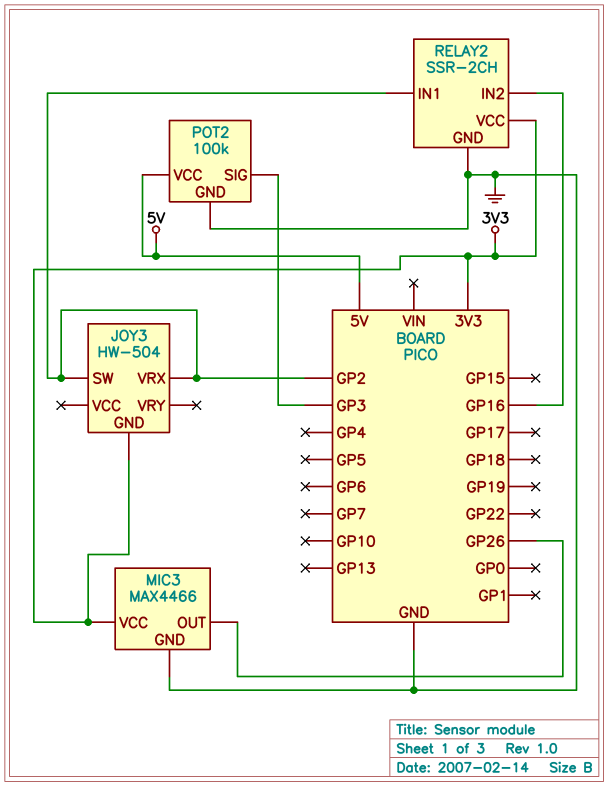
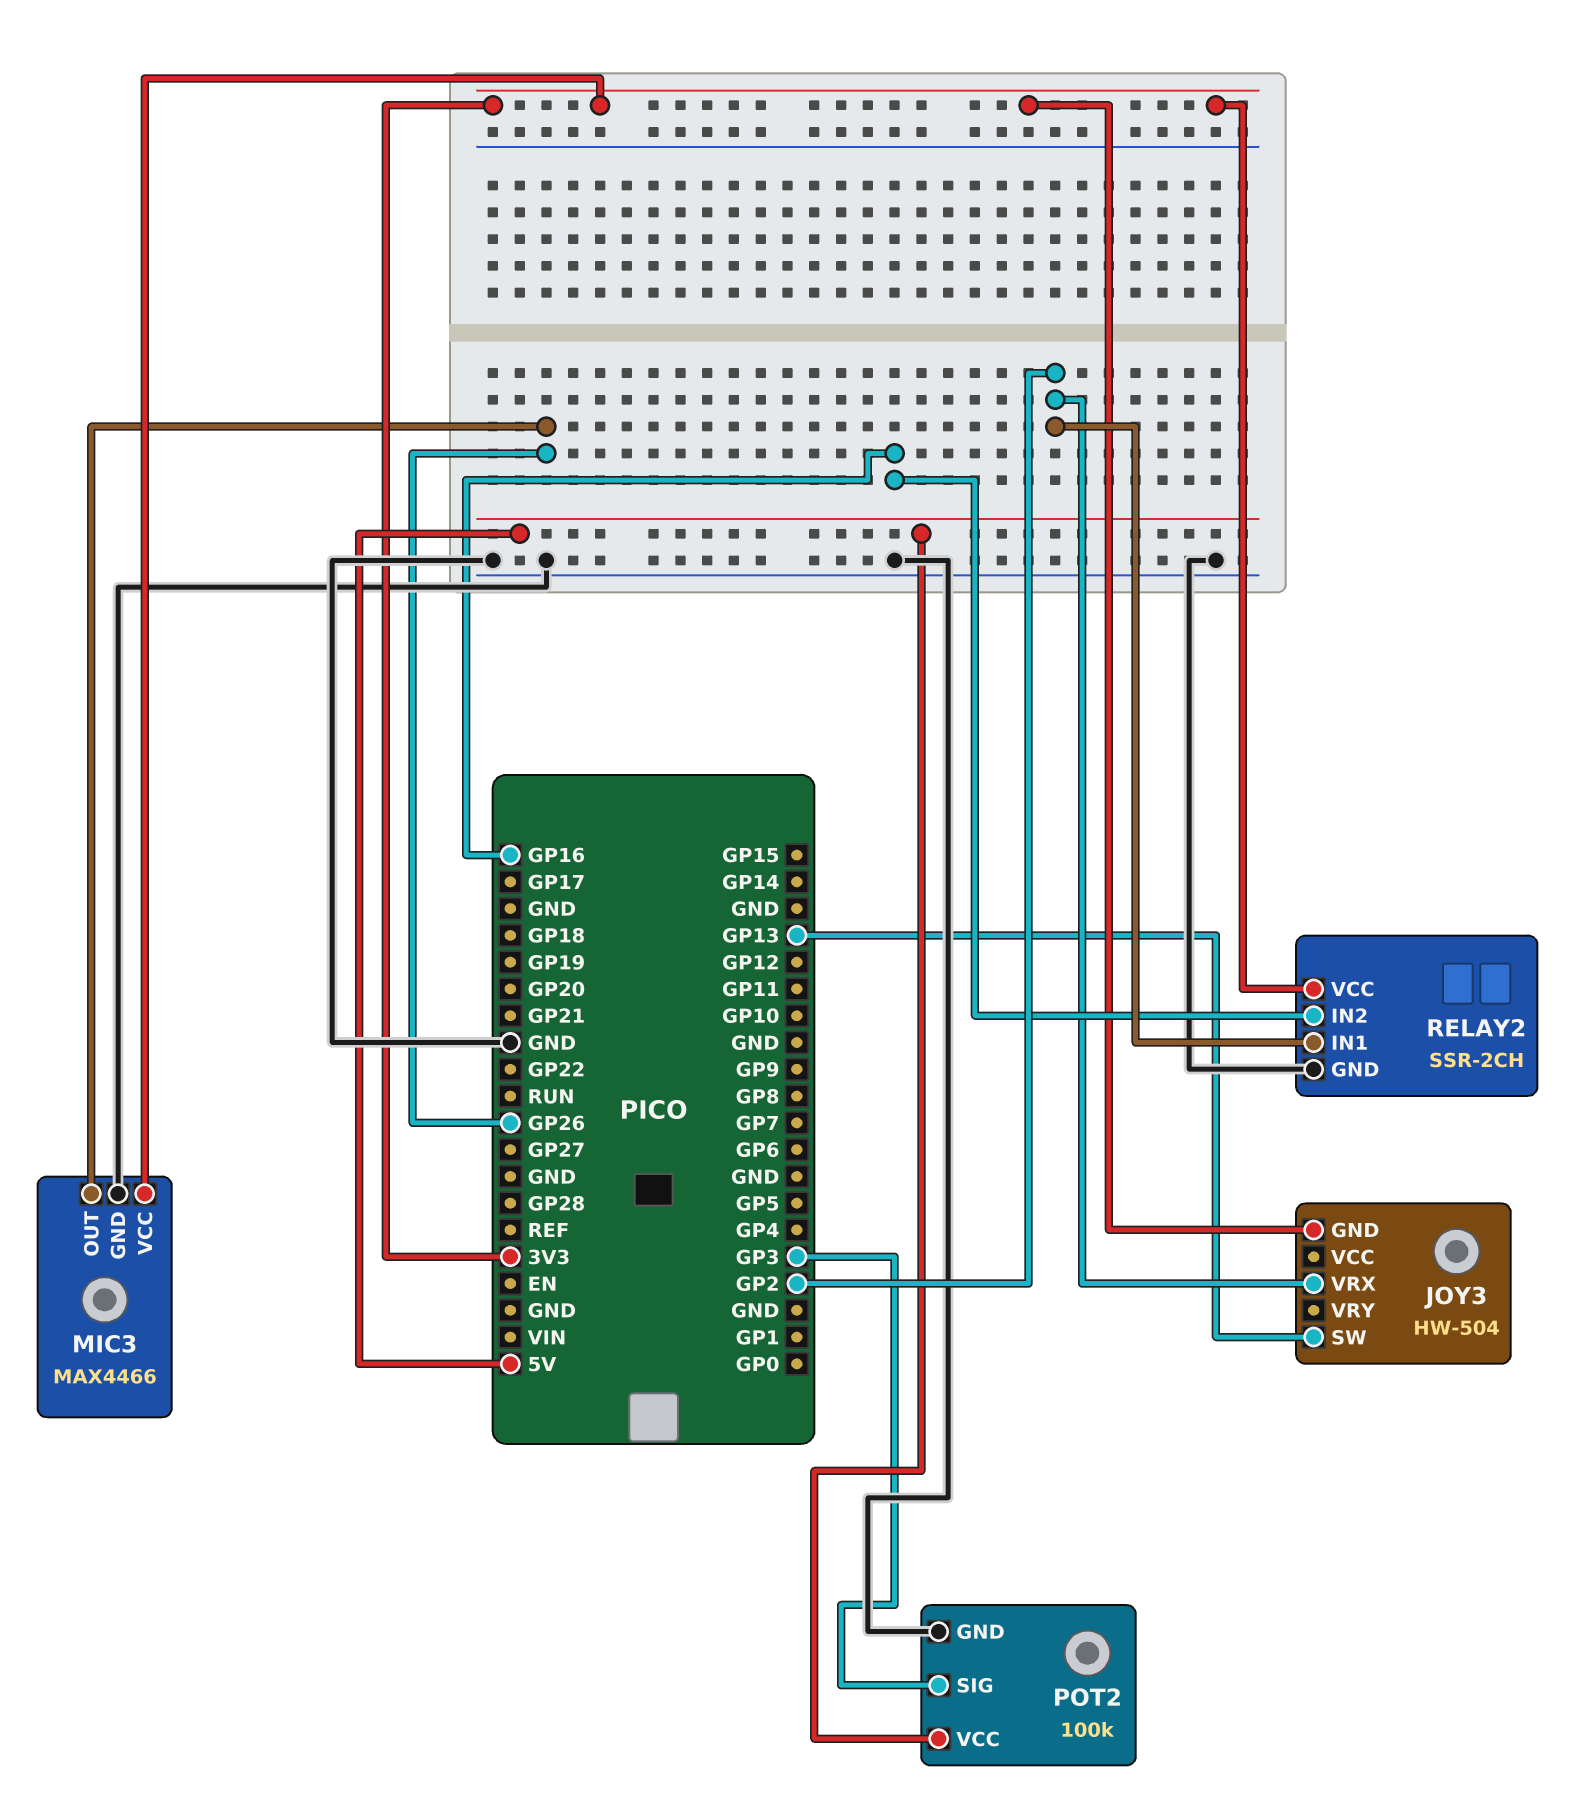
JOY3 pin SW: GP2 -> GP13

